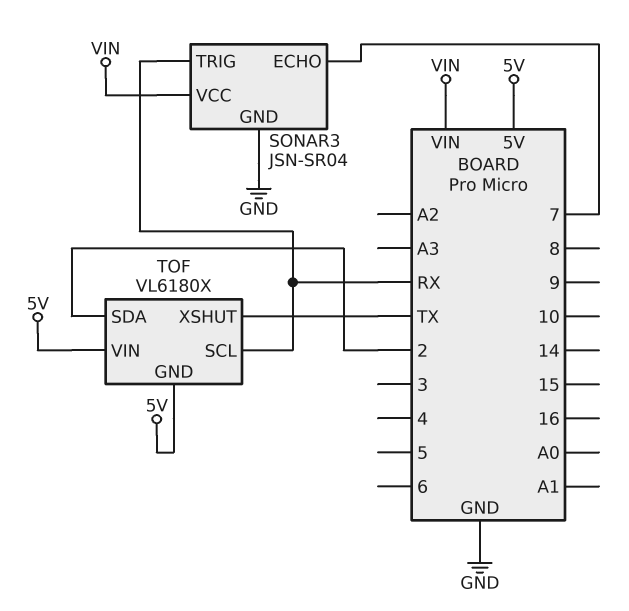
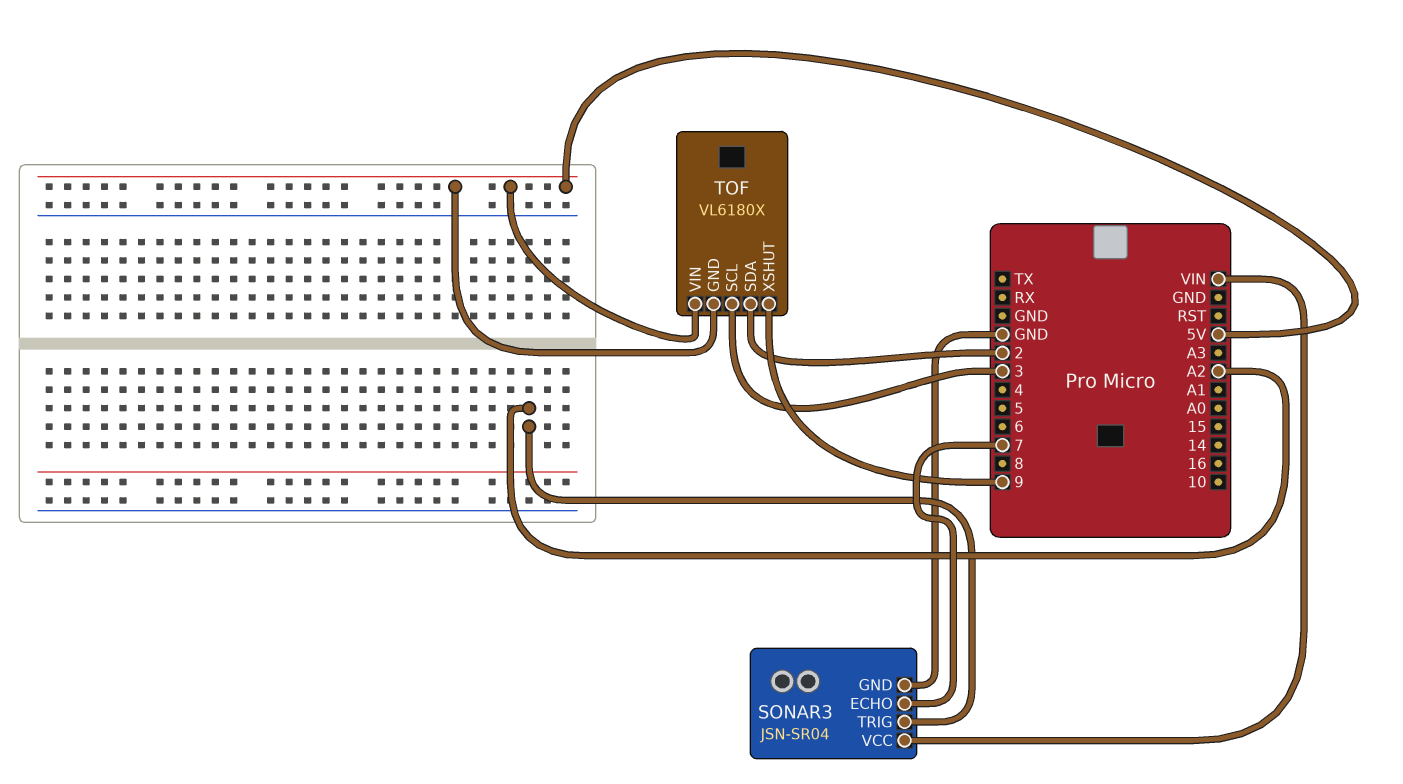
SONAR3 pin TRIG: RX -> A2
TOF pin SCL: RX -> 3
TOF pin XSHUT: TX -> 9

